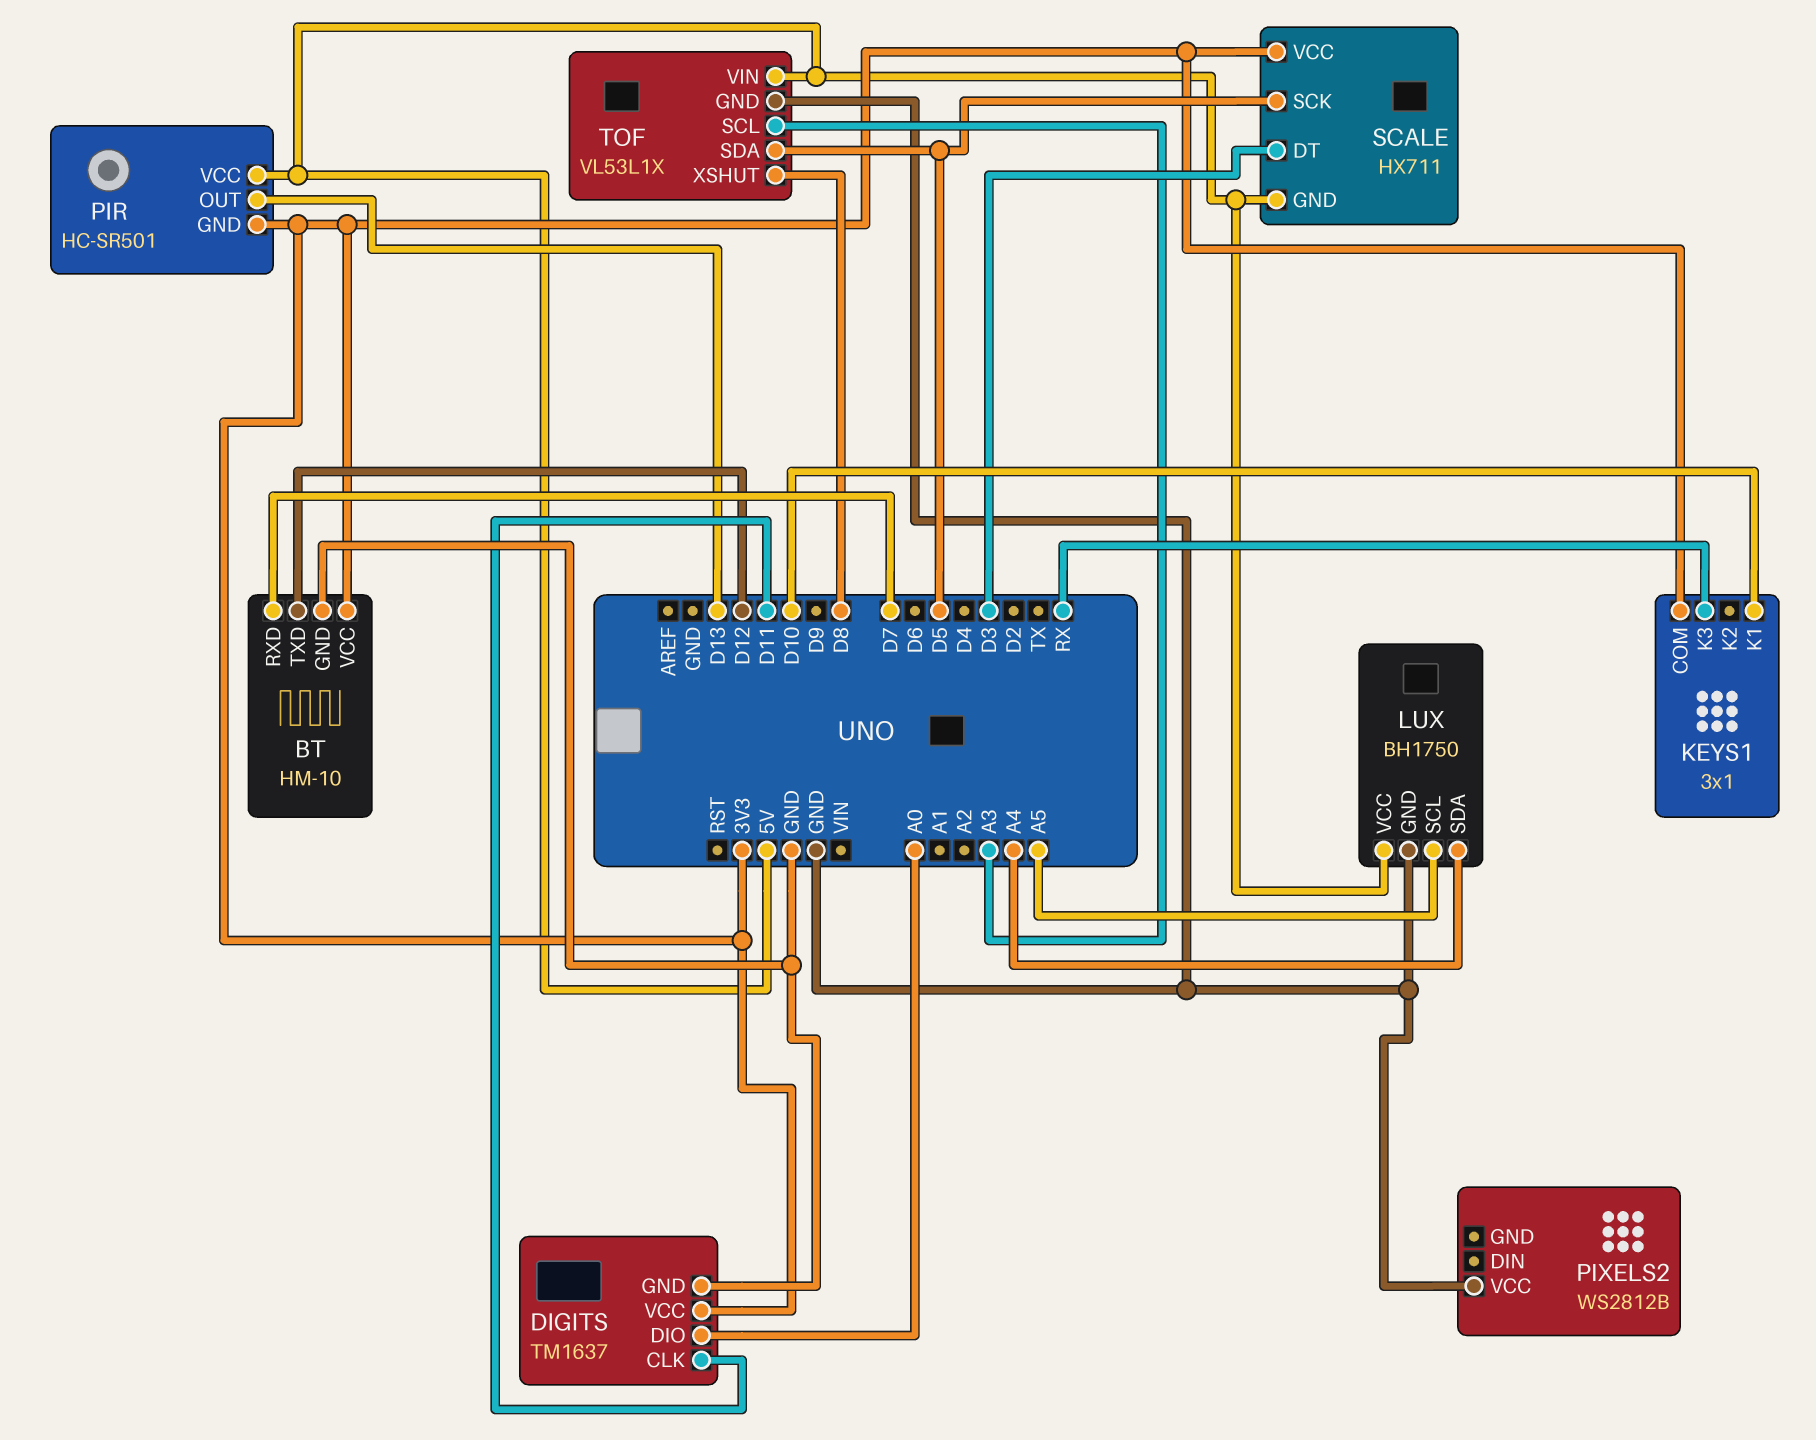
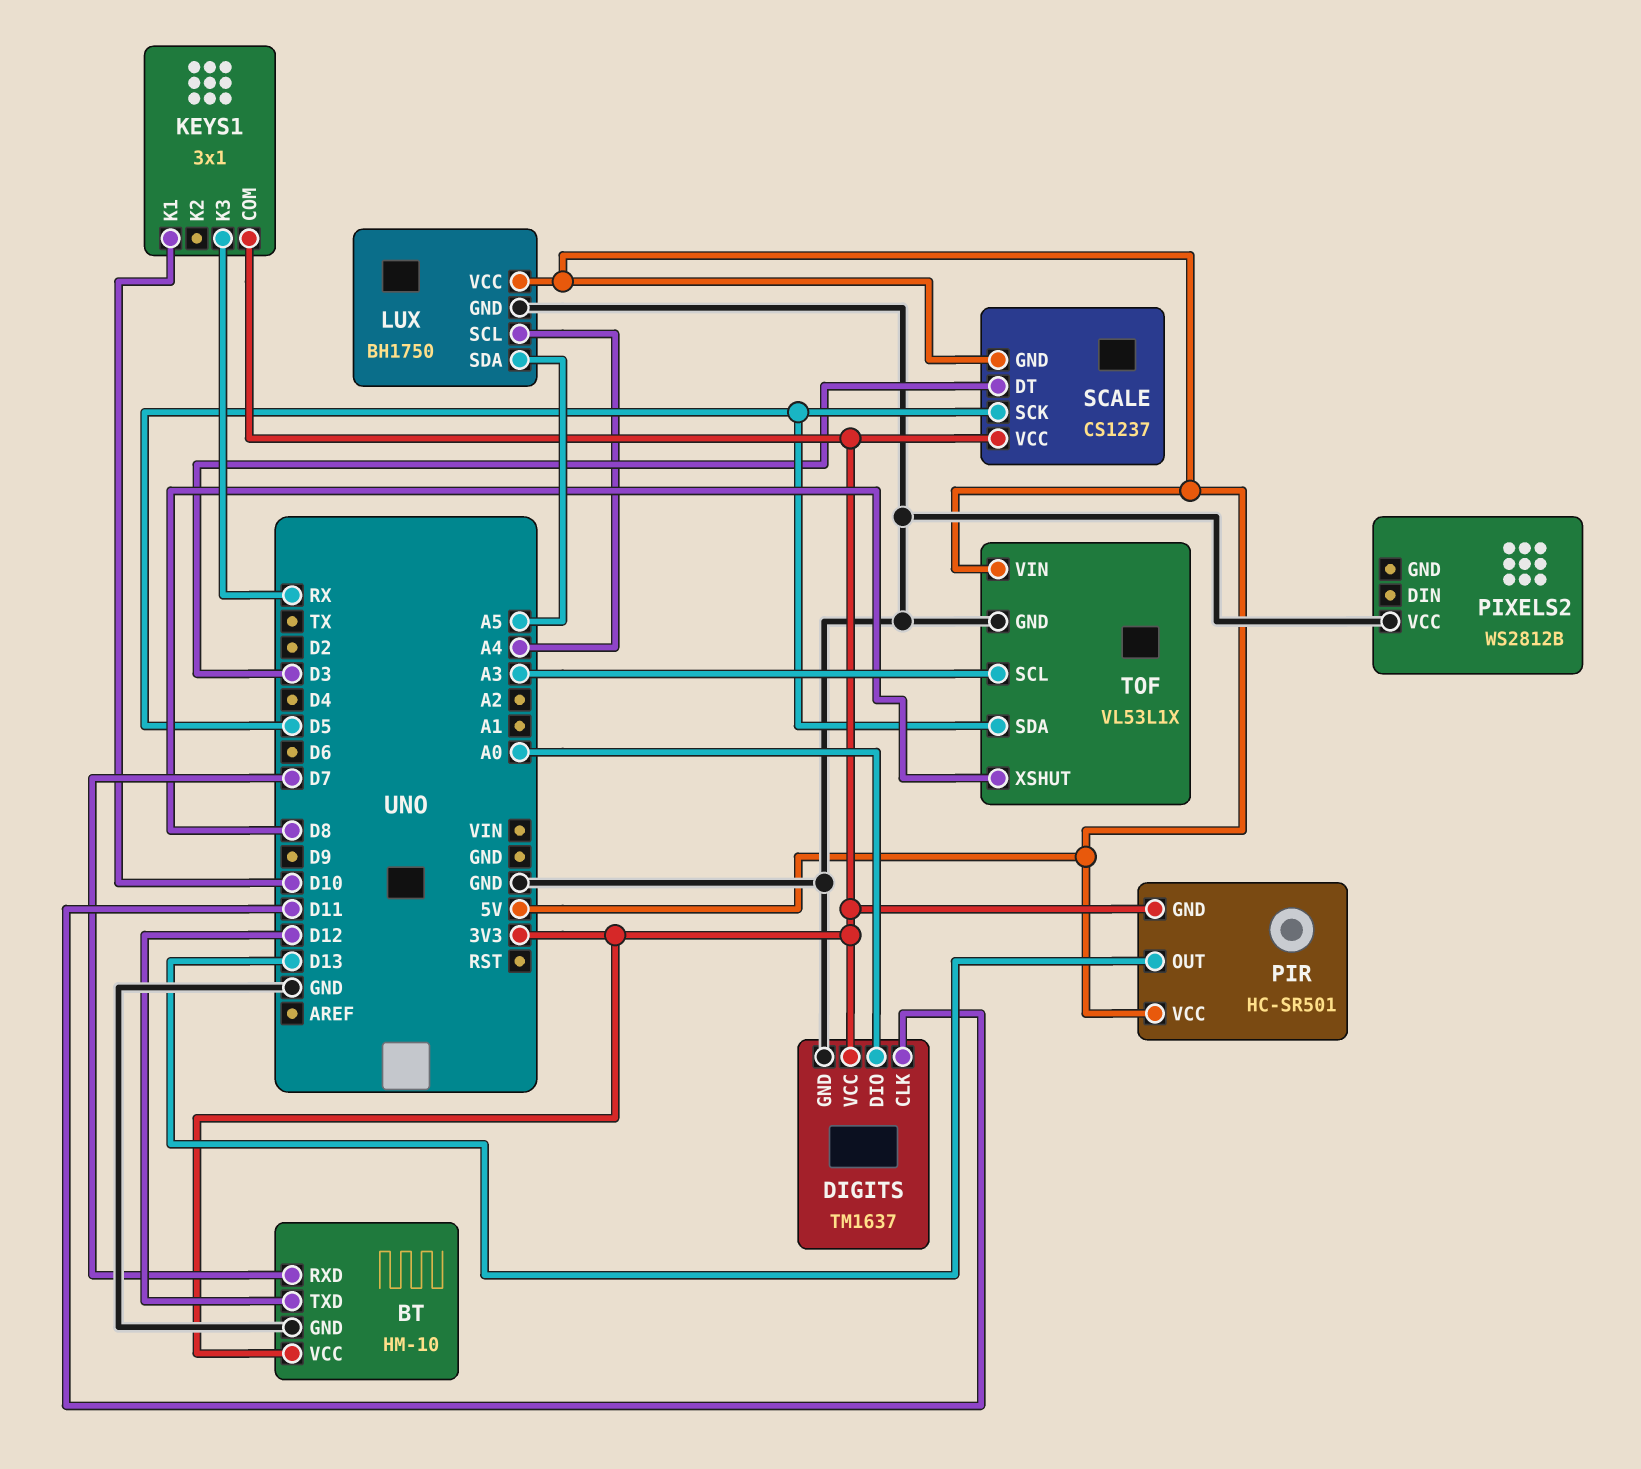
LUX pin SCL: A5 -> A4
LUX pin SDA: A4 -> A5
SCALE: HX711 -> CS1237

